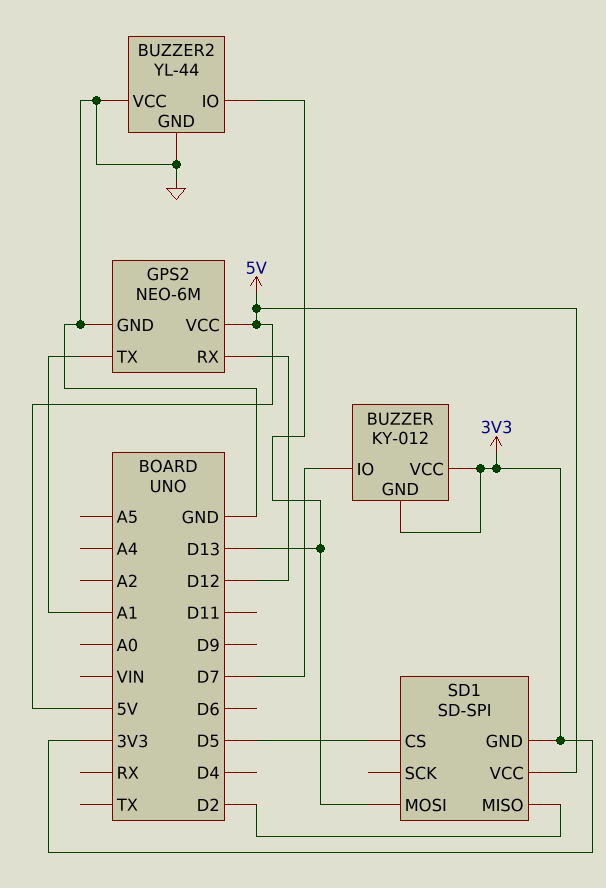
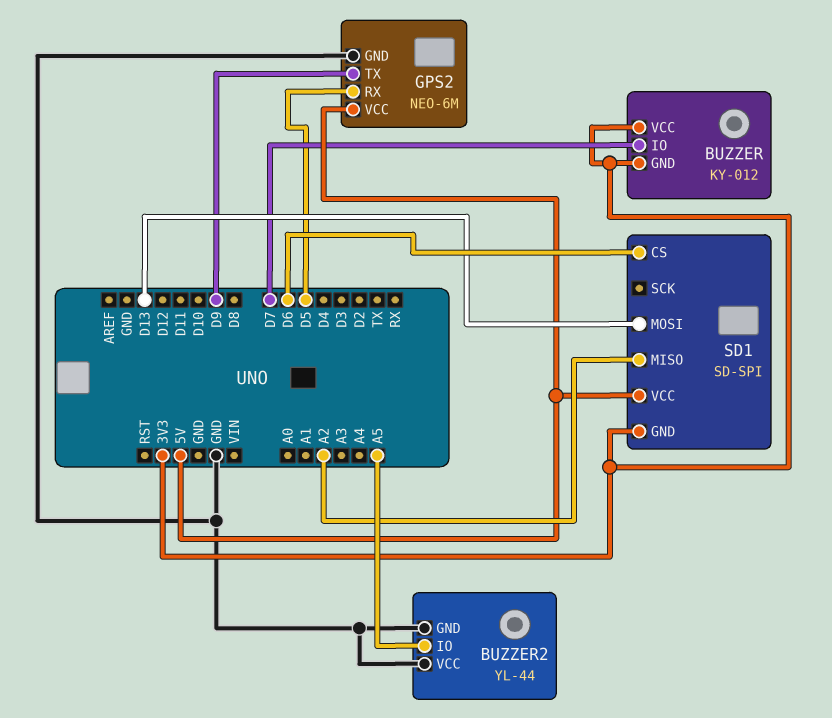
BUZZER2 pin IO: D13 -> A5
GPS2 pin RX: D12 -> D5
GPS2 pin TX: A1 -> D9
SD1 pin CS: D5 -> D6
SD1 pin MISO: D2 -> A2

